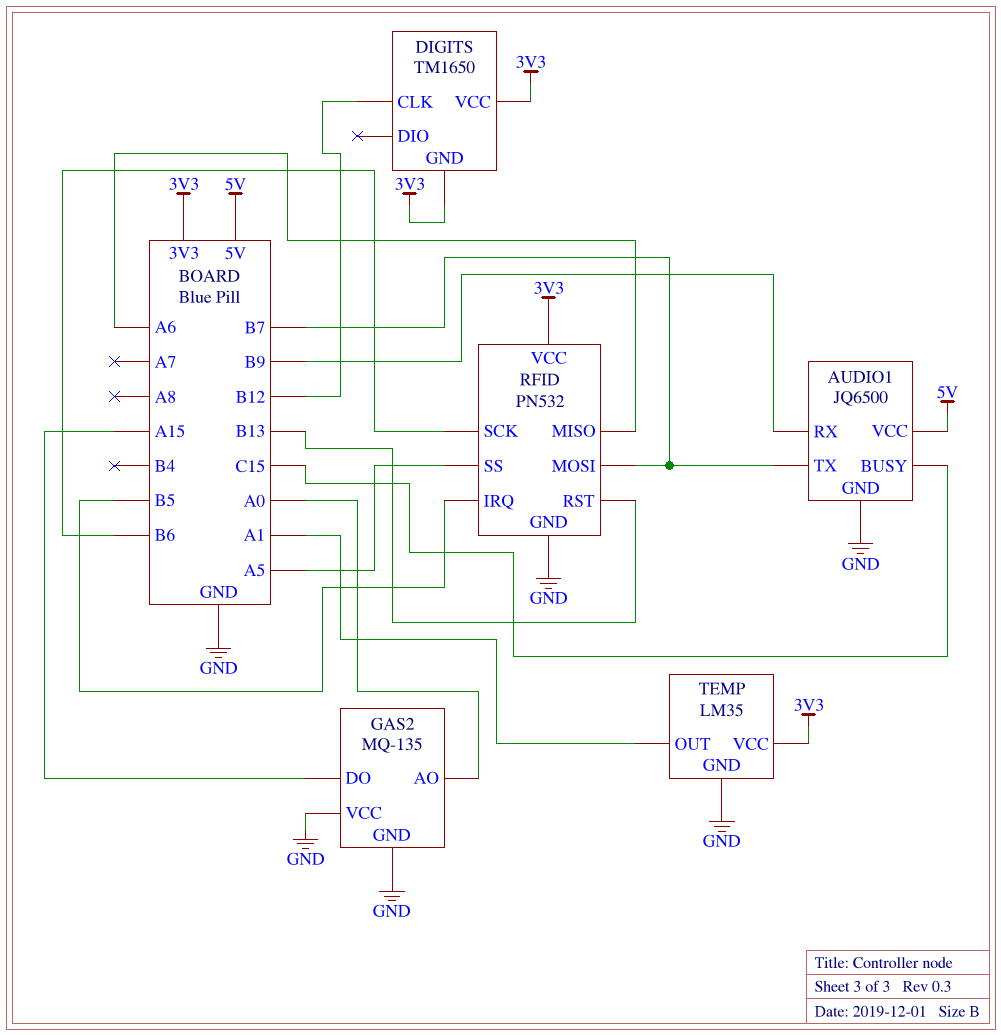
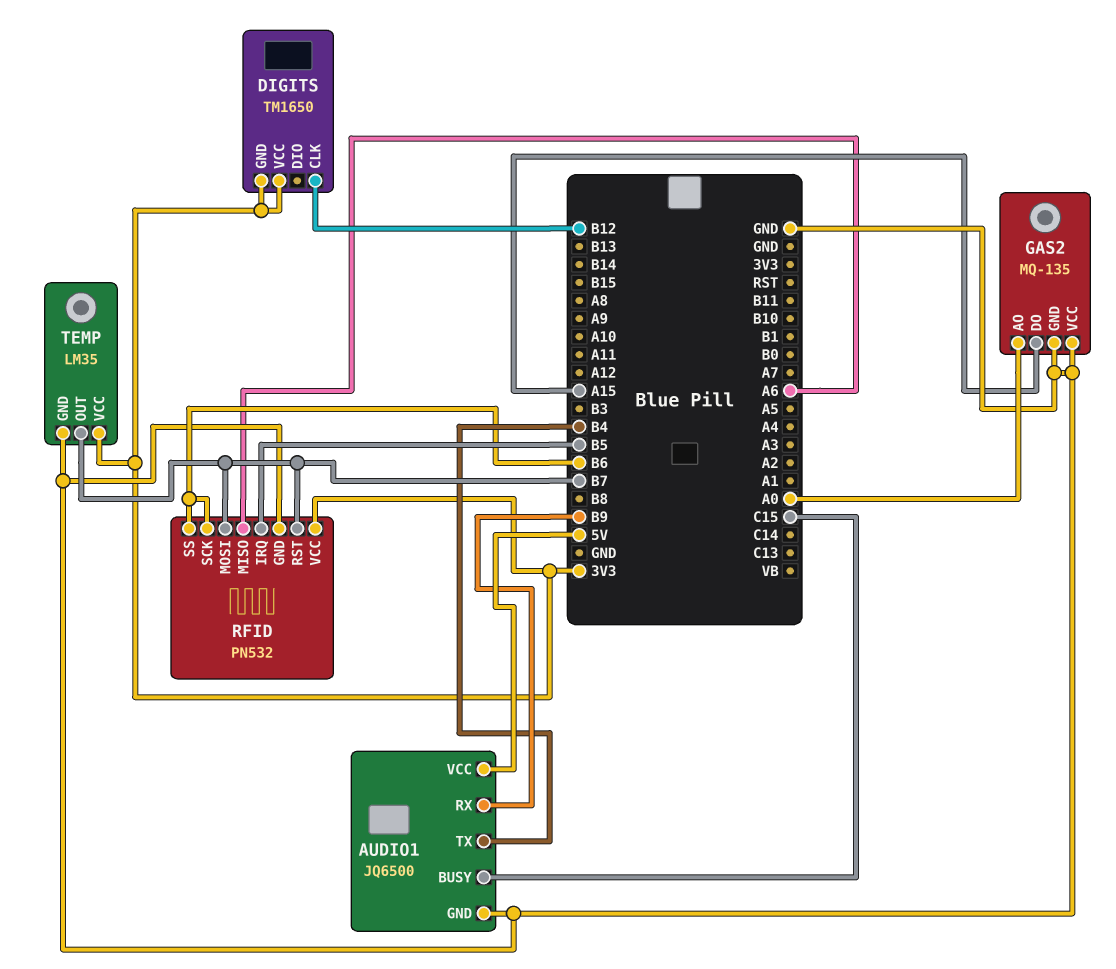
AUDIO1 pin TX: B7 -> B4
RFID pin RST: B13 -> B7
RFID pin SS: A5 -> B6
TEMP pin OUT: A1 -> B7

